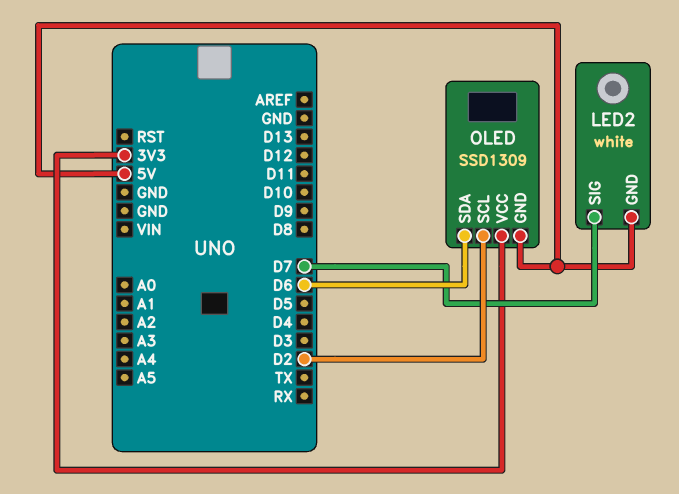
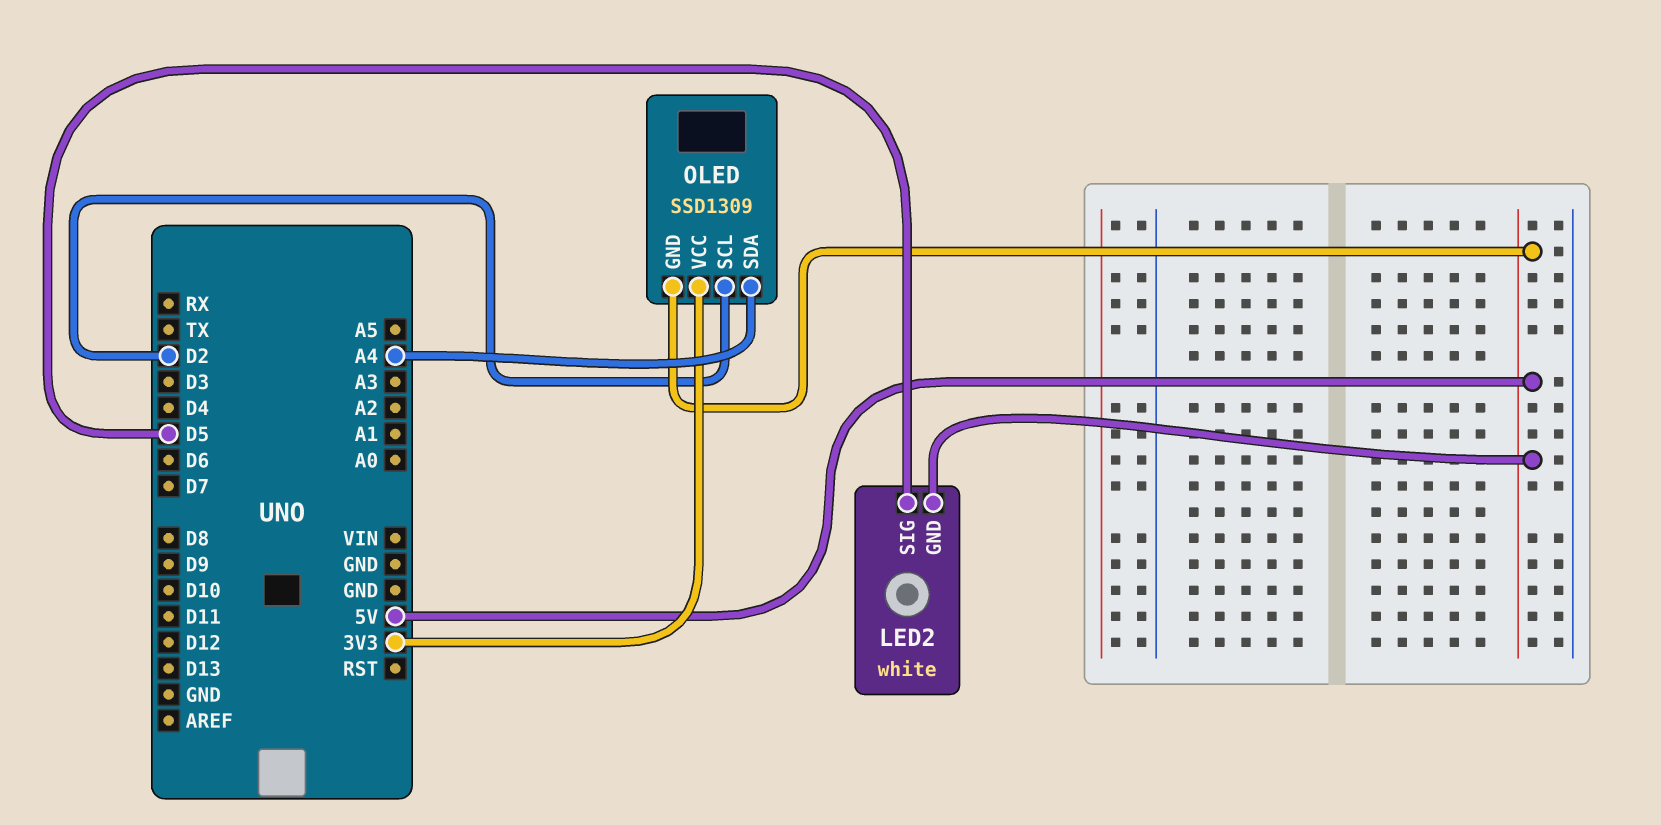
LED2 pin SIG: D7 -> D5
OLED pin SDA: D6 -> A4

